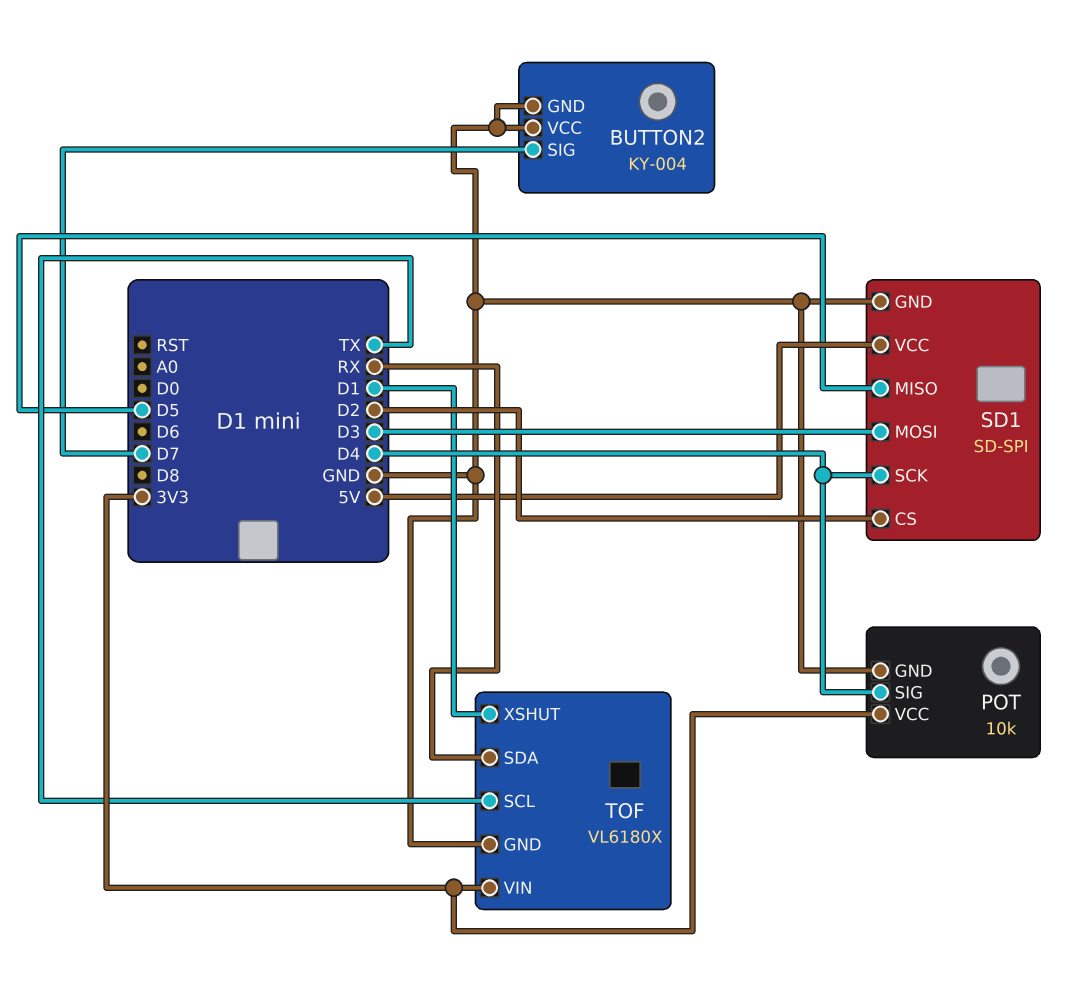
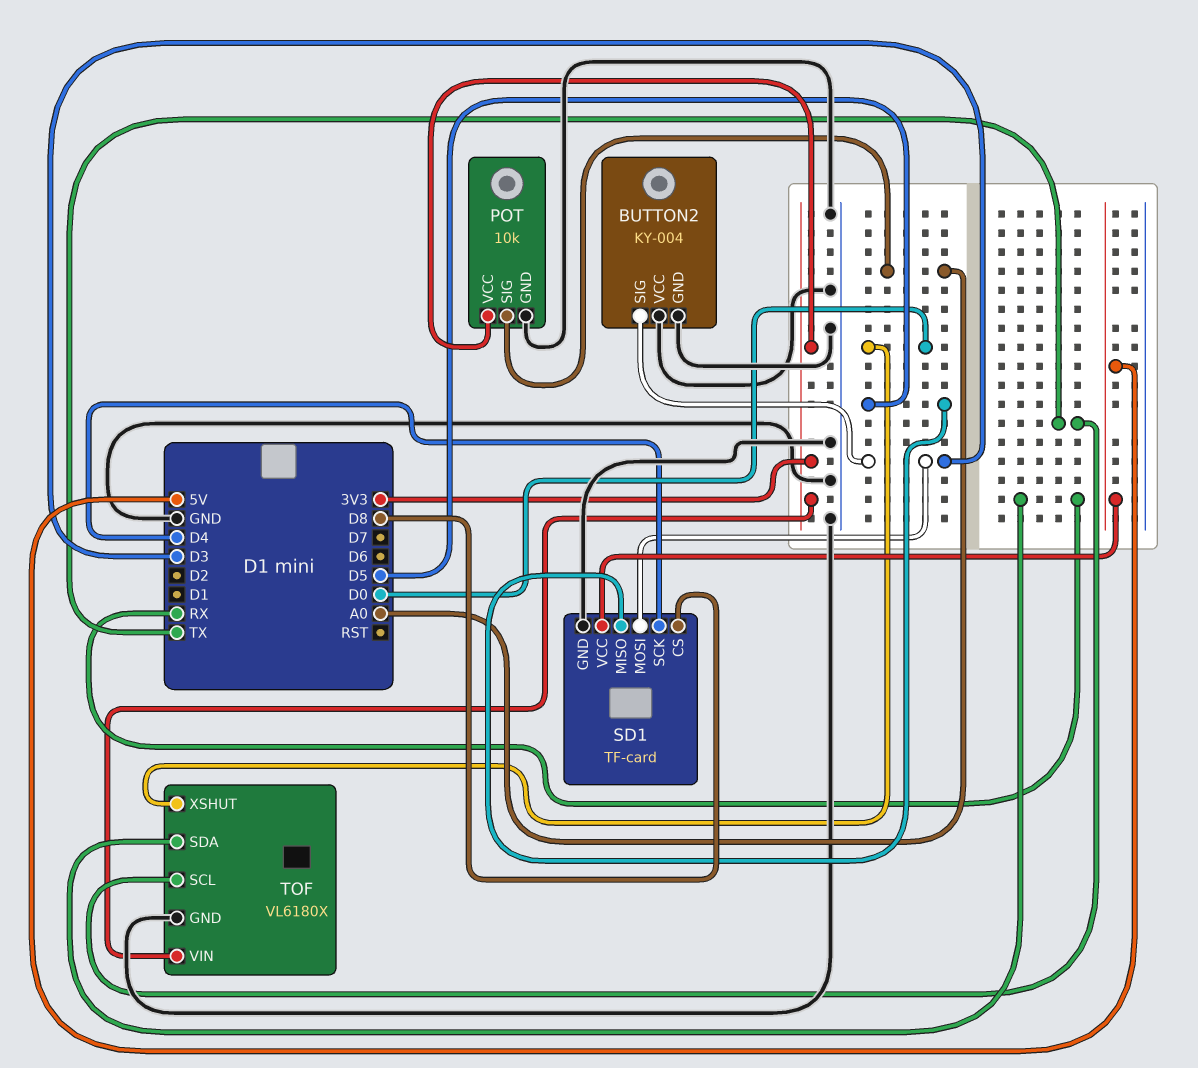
BUTTON2 pin SIG: D7 -> D3
POT pin SIG: D4 -> A0
SD1: SD-SPI -> TF-card
SD1 pin CS: D2 -> D8
TOF pin XSHUT: D1 -> D0

